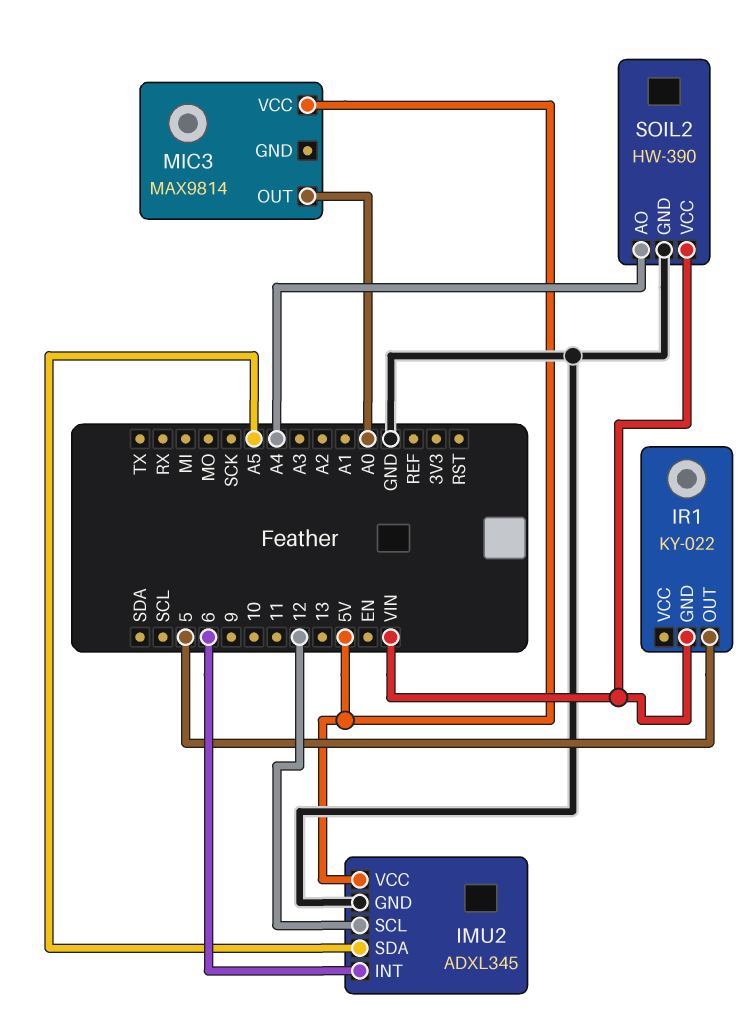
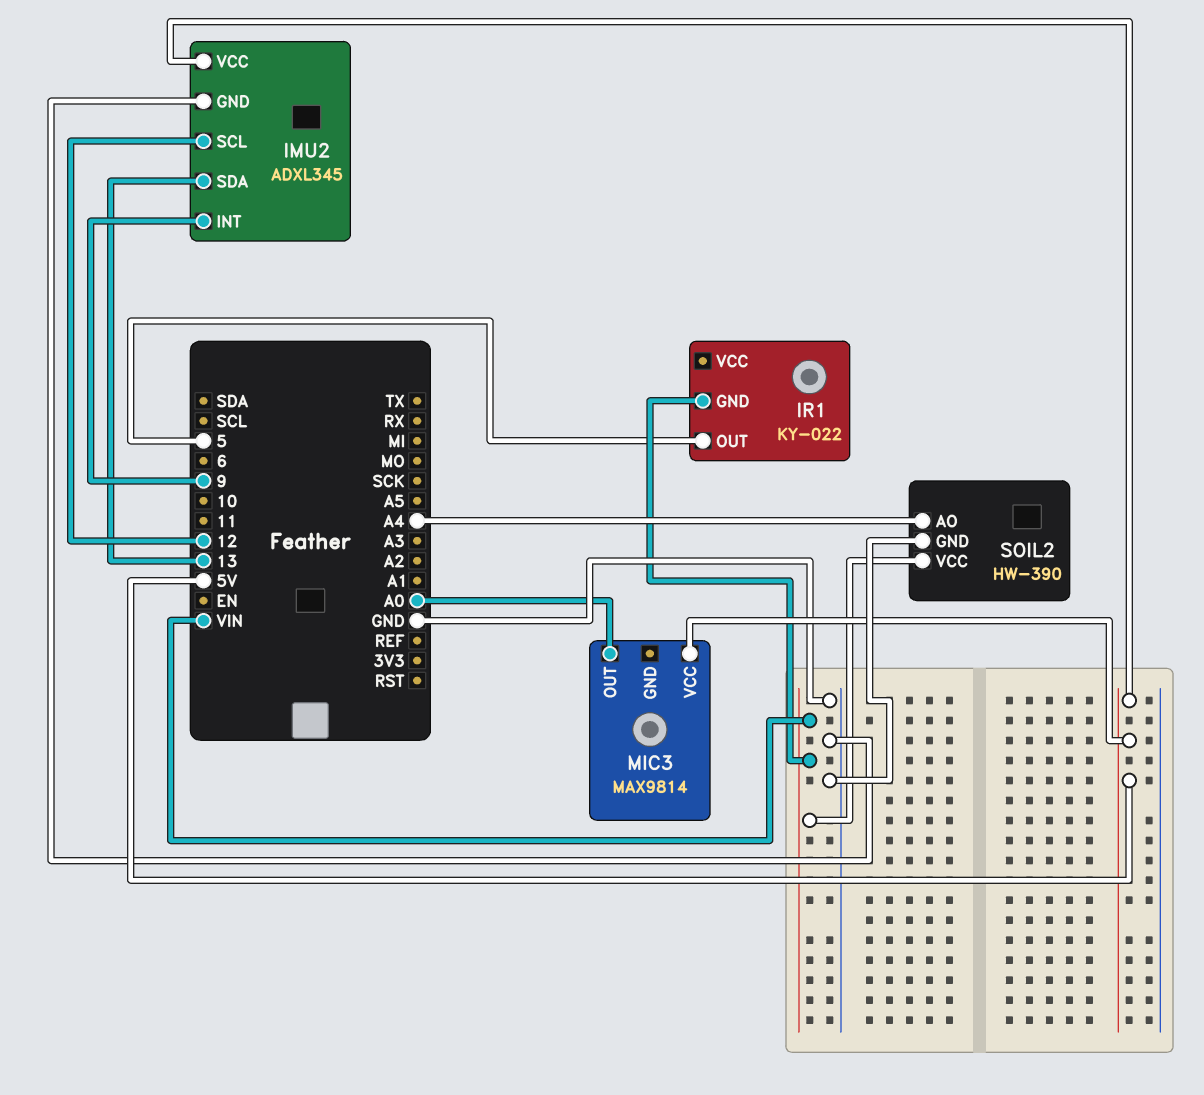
IMU2 pin INT: 6 -> 9
IMU2 pin SDA: A5 -> 13

